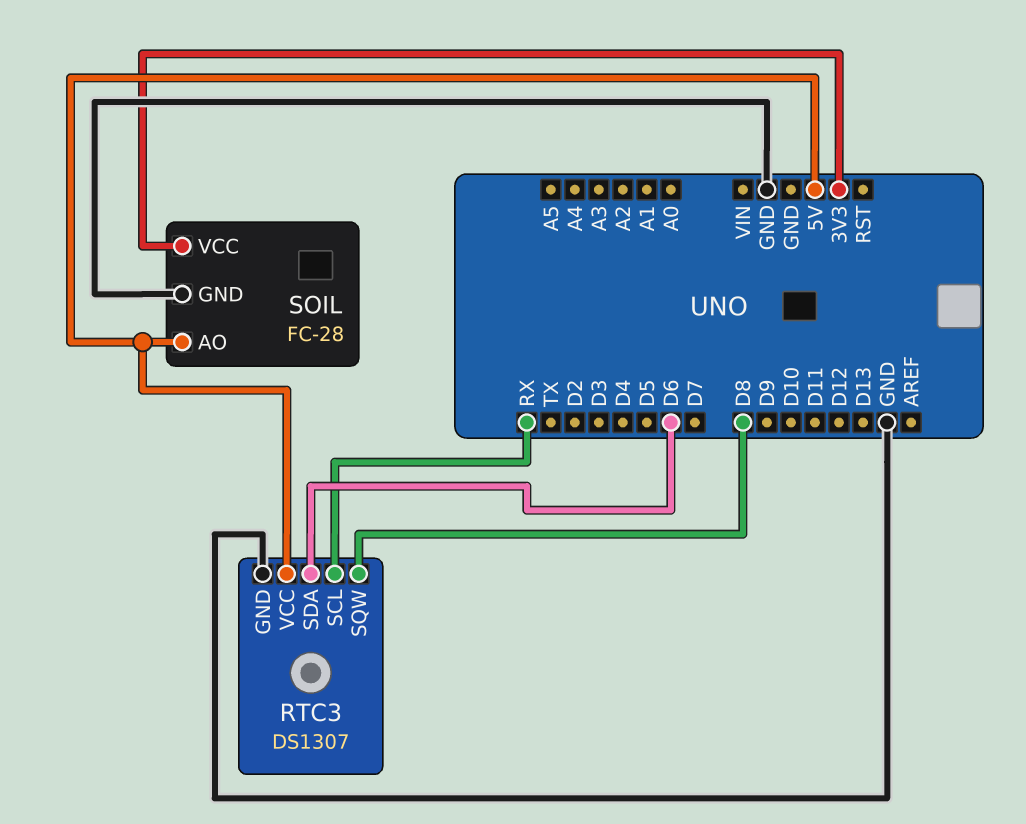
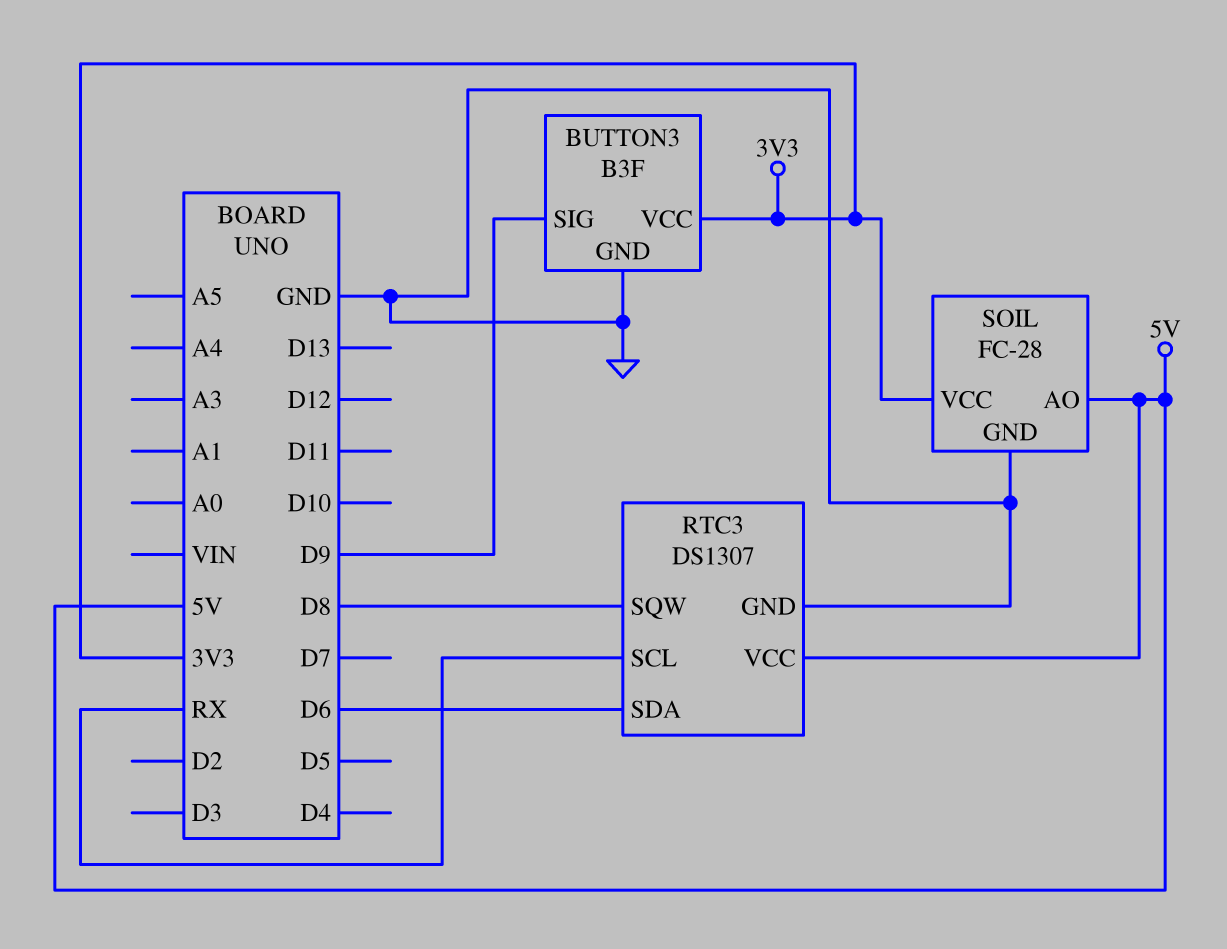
BUTTON3: none -> B3F
BUTTON3 pin GND: none -> GND
BUTTON3 pin SIG: none -> D9
BUTTON3 pin VCC: none -> 3V3

